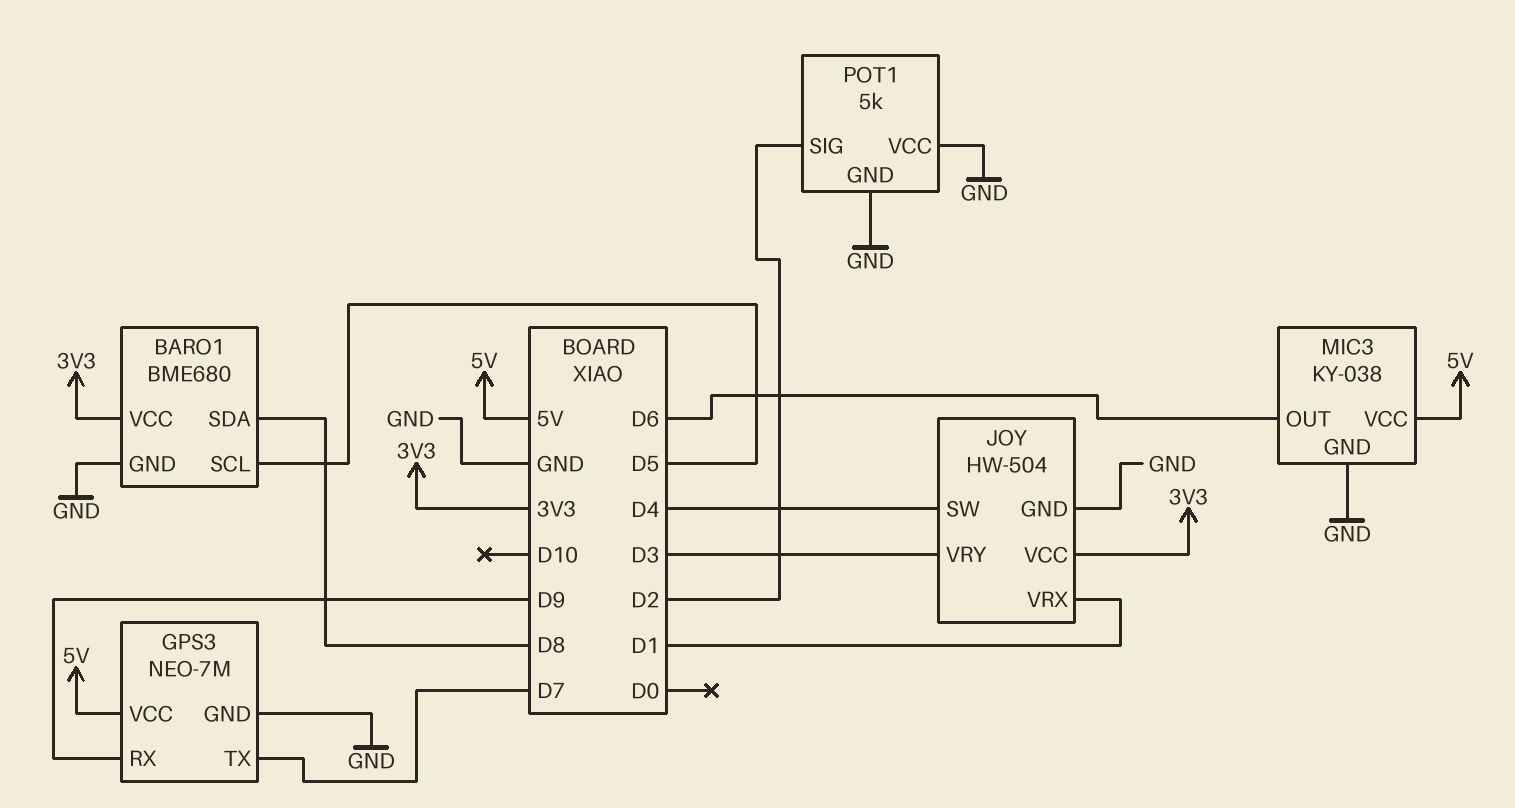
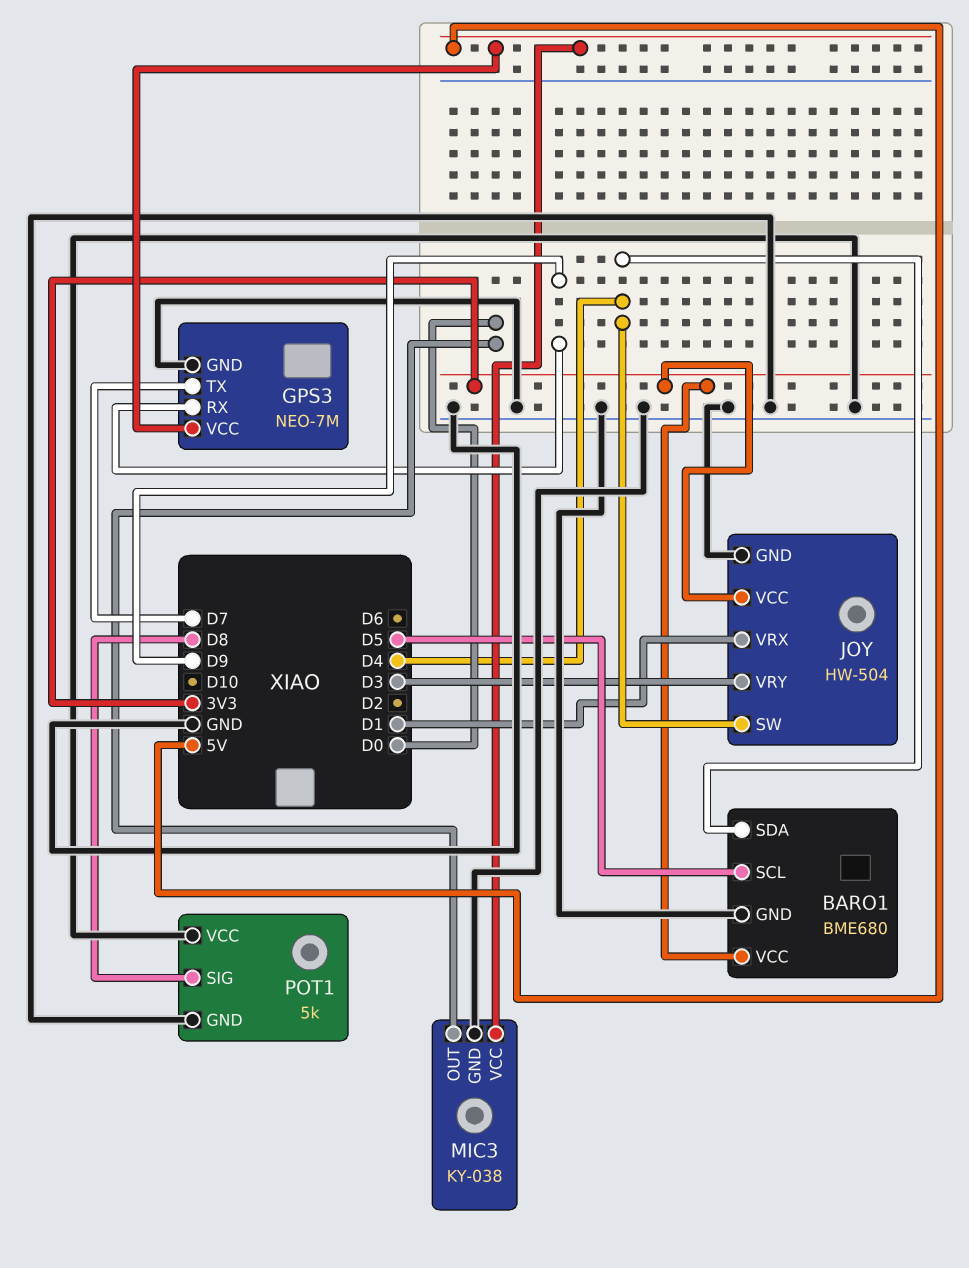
BARO1 pin SDA: D8 -> D4
MIC3 pin OUT: D6 -> D0
POT1 pin SIG: D2 -> D8

